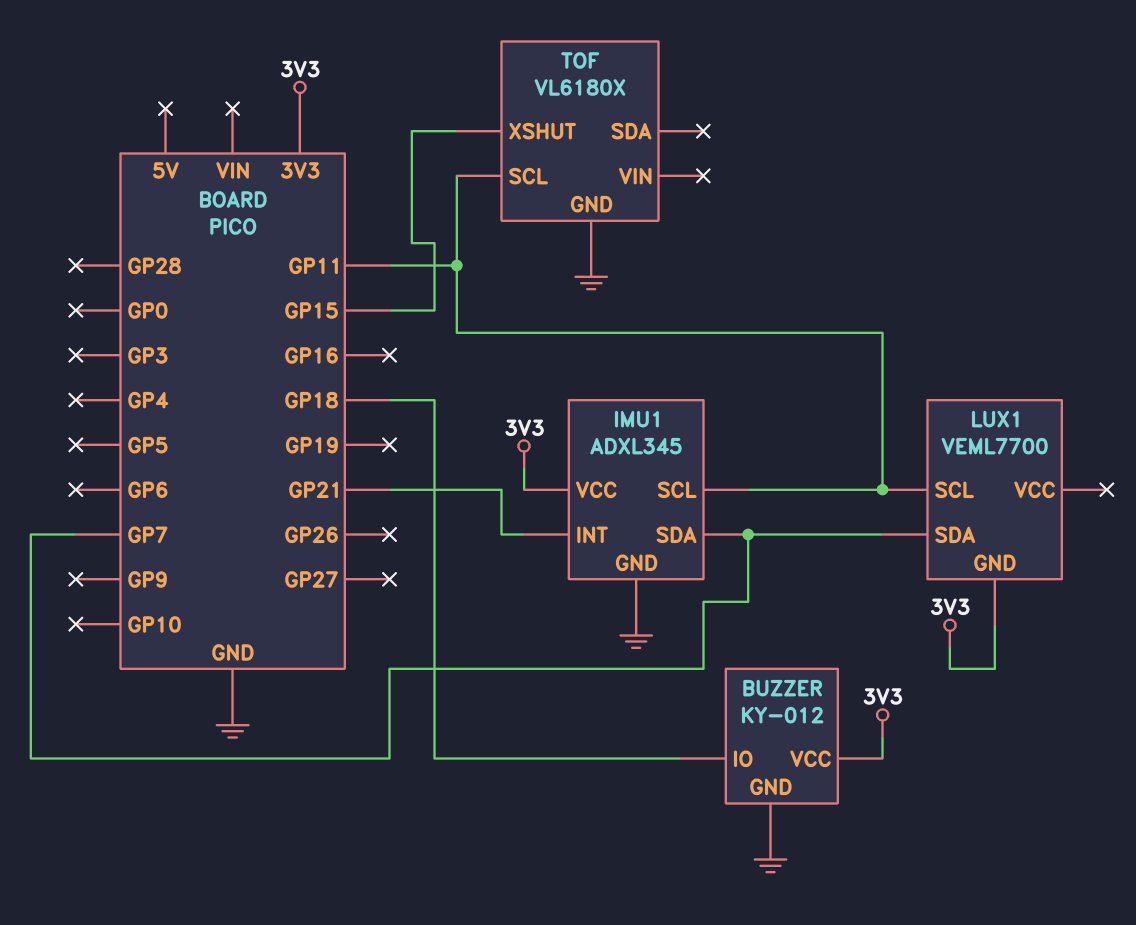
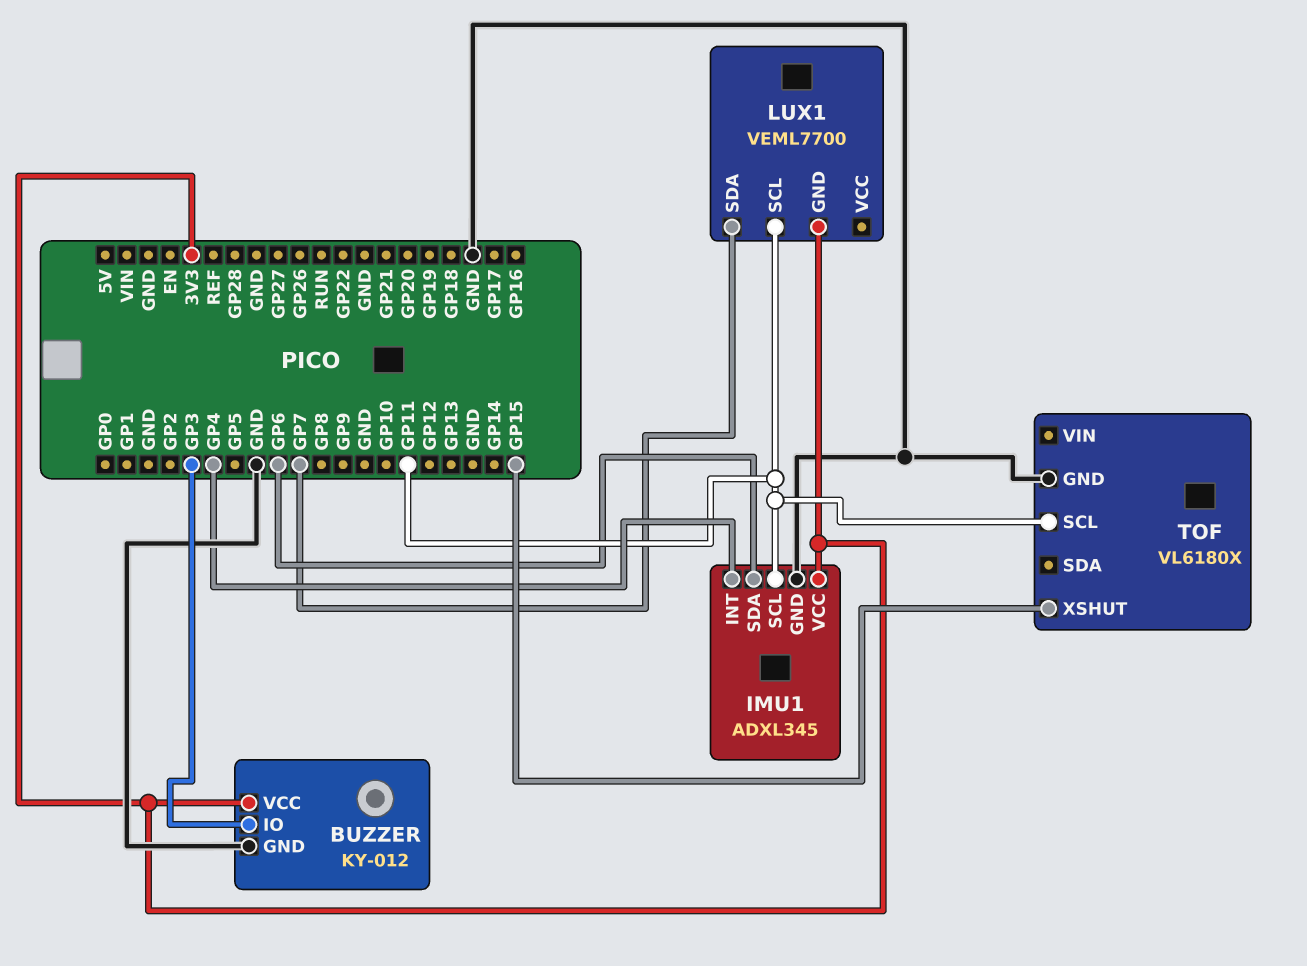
BUZZER pin IO: GP18 -> GP3
IMU1 pin INT: GP21 -> GP4
IMU1 pin SDA: GP7 -> GP6

